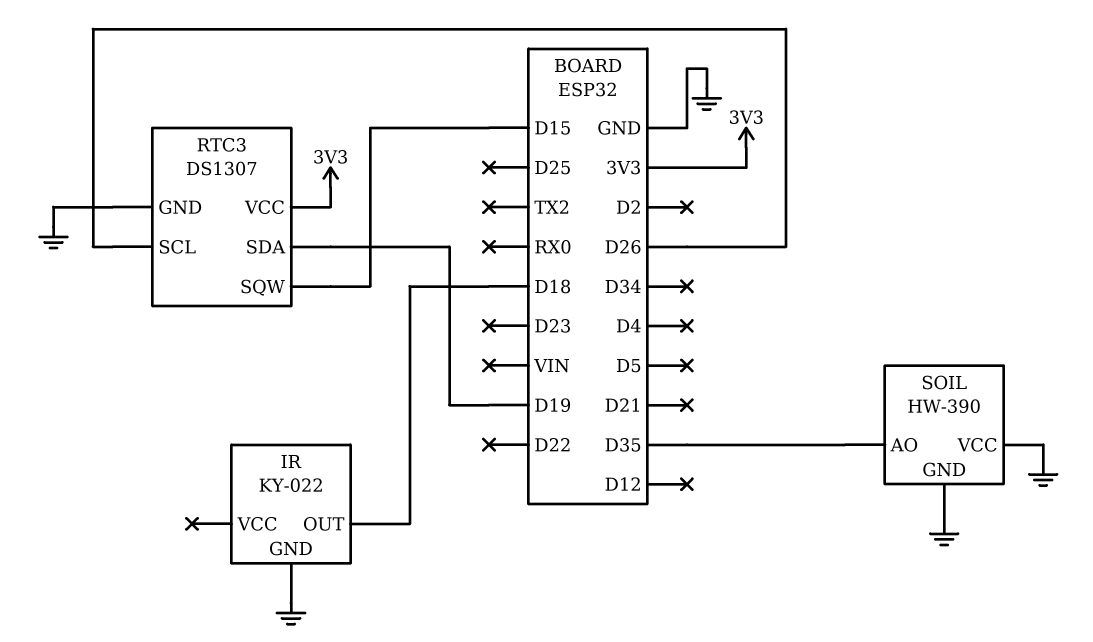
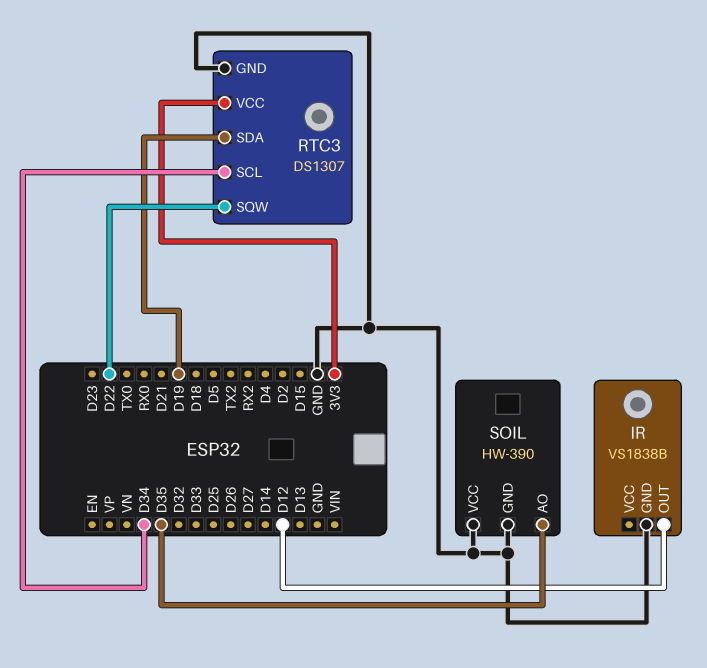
IR: KY-022 -> VS1838B
IR pin OUT: D18 -> D12
RTC3 pin SCL: D26 -> D34
RTC3 pin SQW: D15 -> D22

